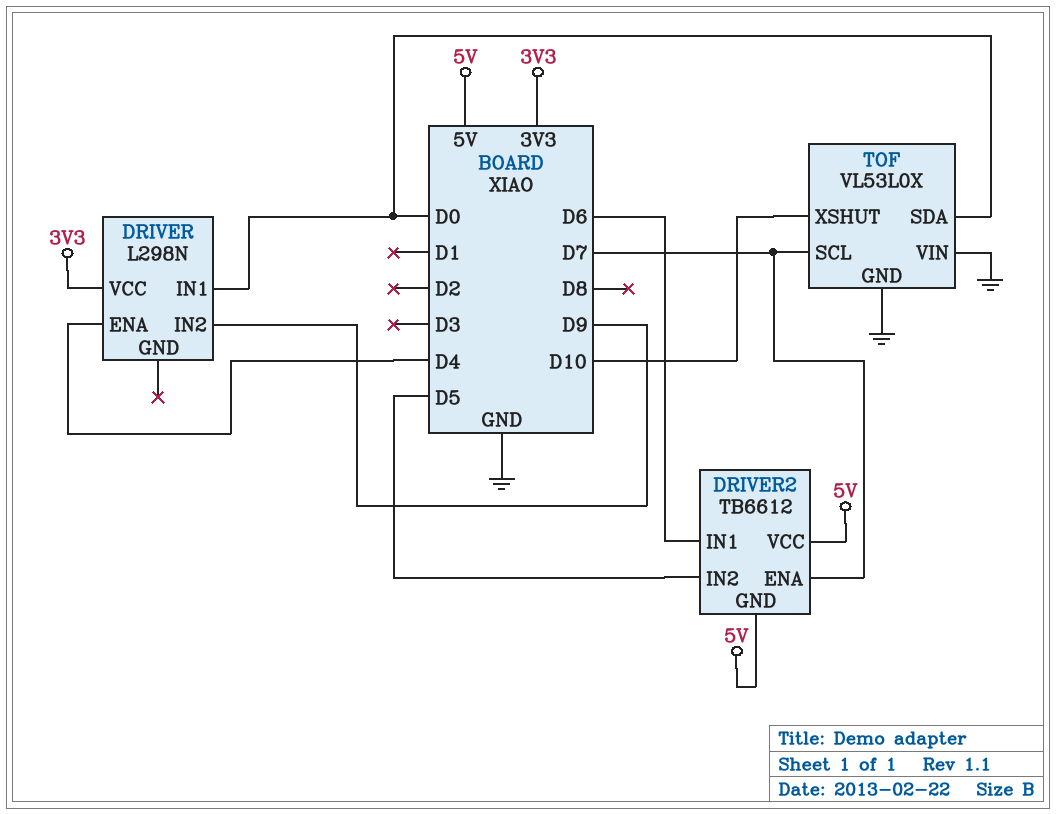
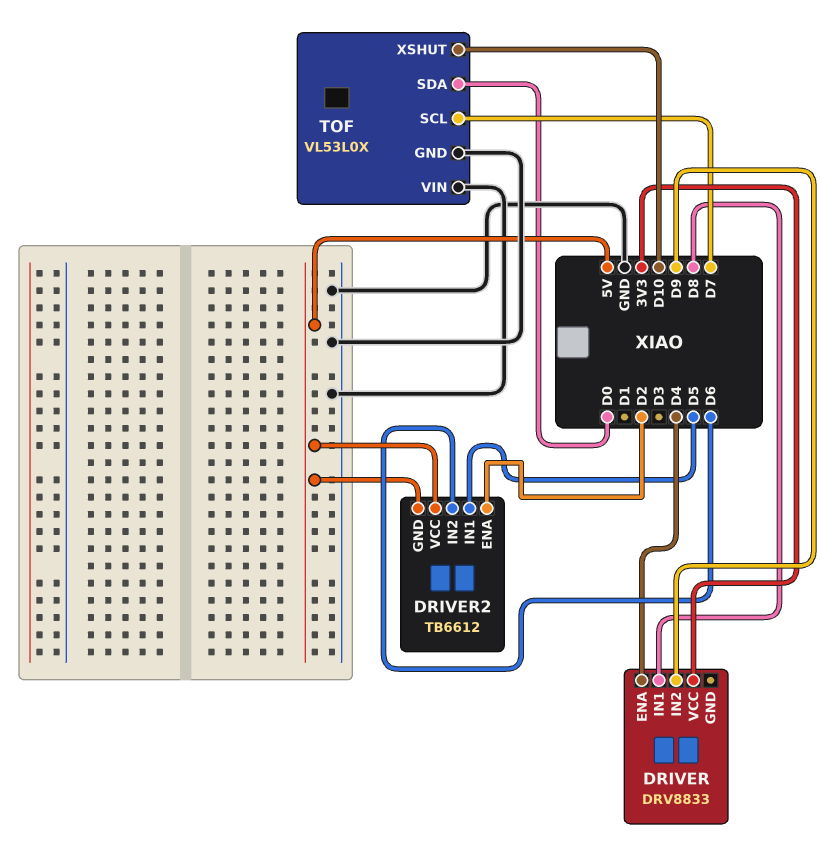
DRIVER: L298N -> DRV8833
DRIVER pin IN1: D0 -> D8
DRIVER2 pin ENA: D7 -> D2
DRIVER2 pin IN1: D6 -> D5
DRIVER2 pin IN2: D5 -> D6

